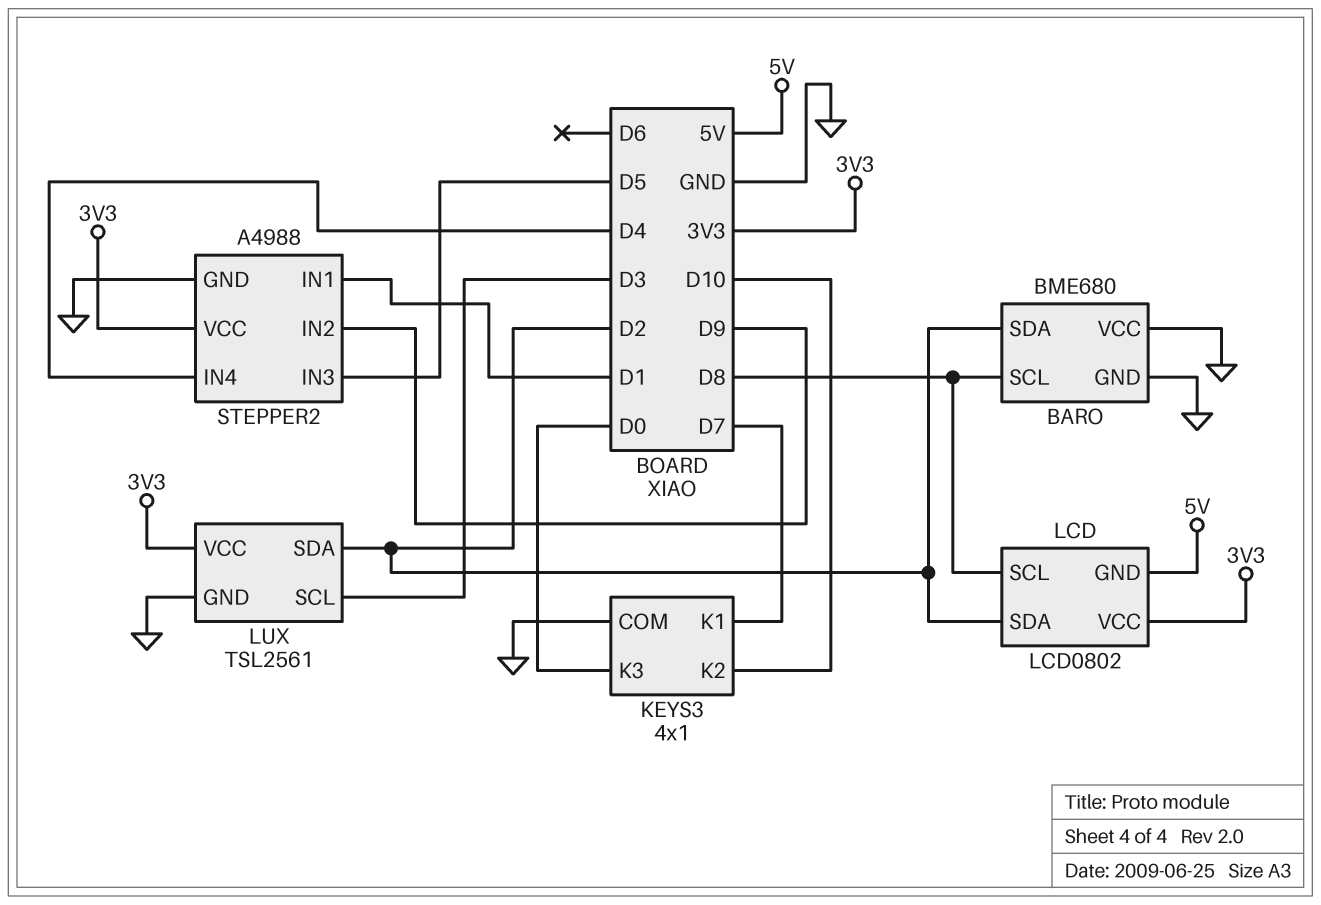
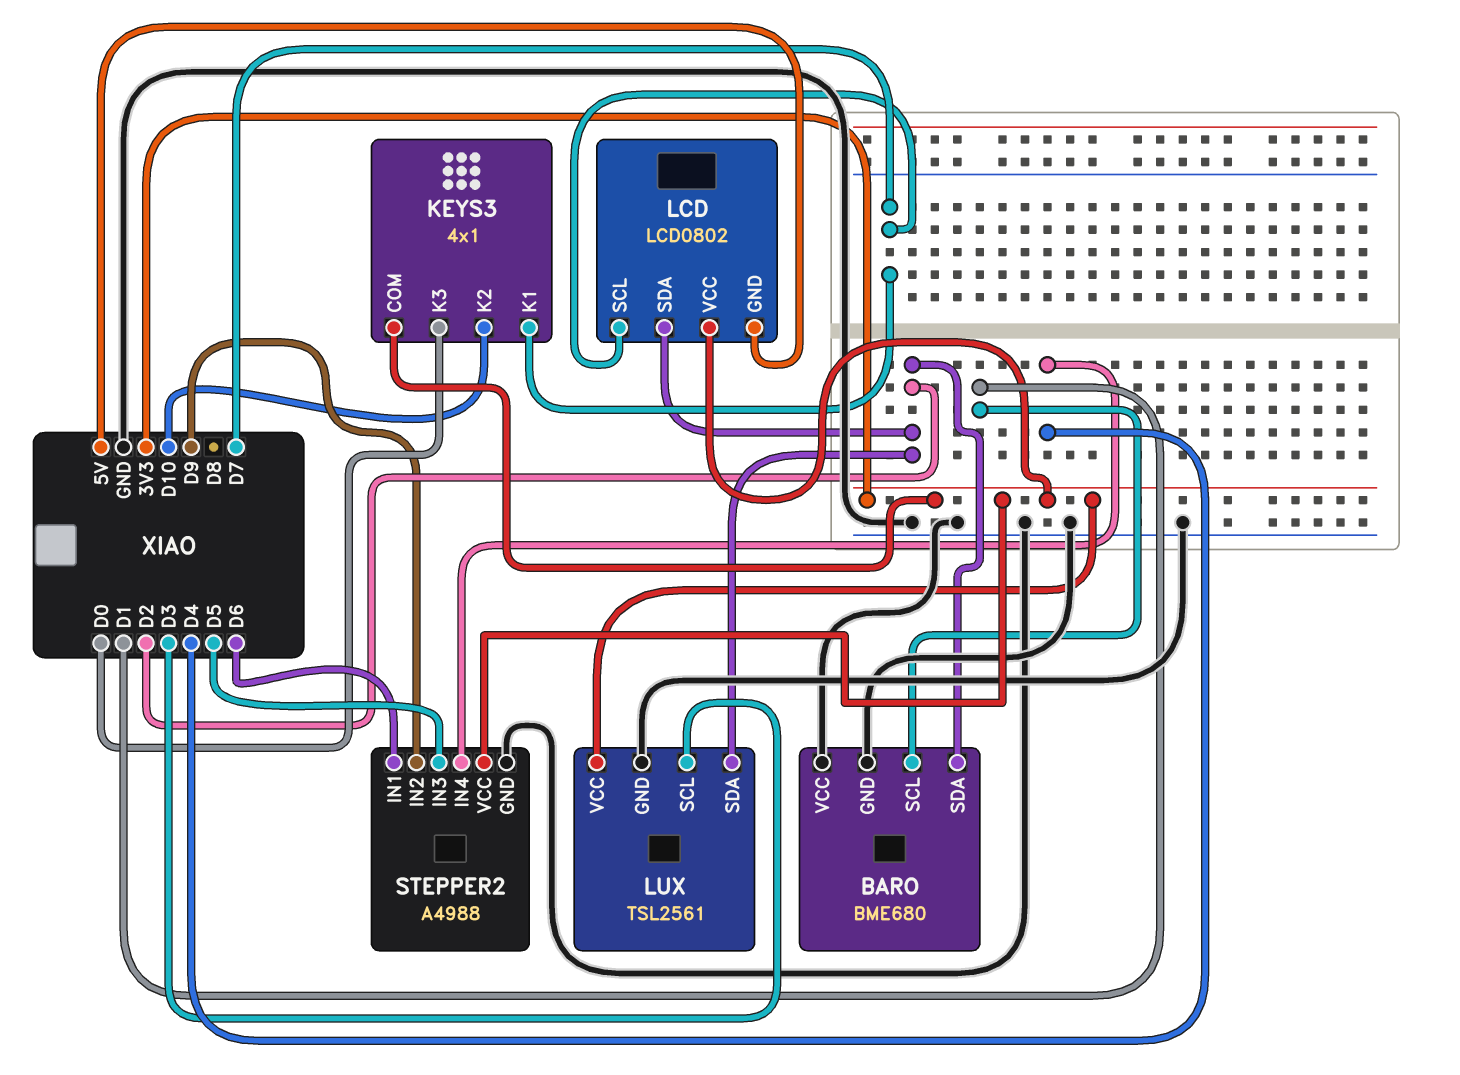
BARO pin SCL: D8 -> D1
KEYS3 pin COM: GND -> 3V3
LCD pin SCL: D8 -> D7
STEPPER2 pin IN1: D1 -> D6

